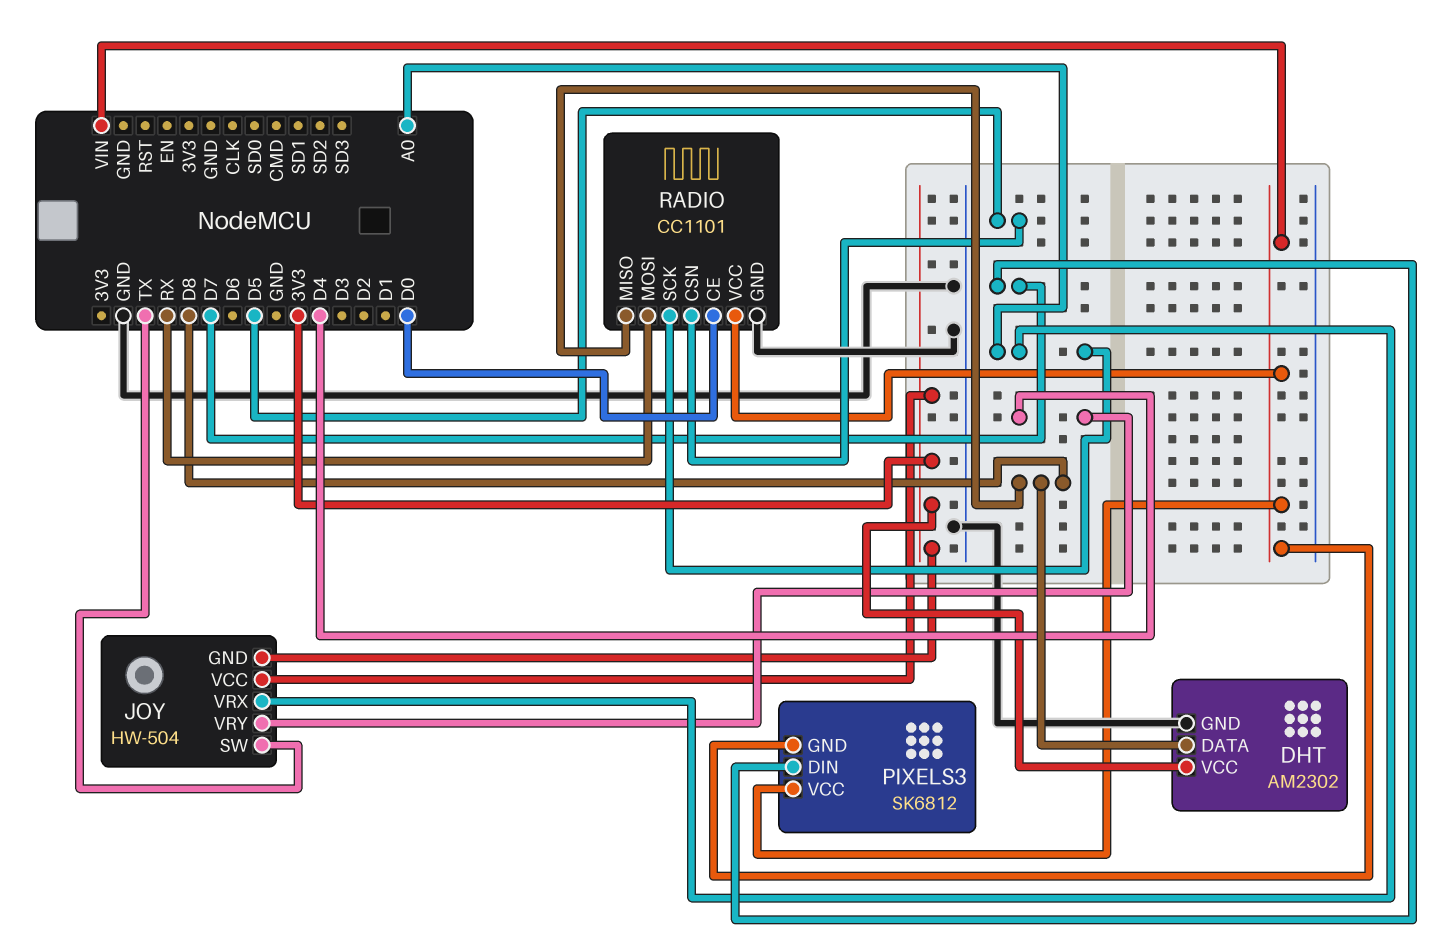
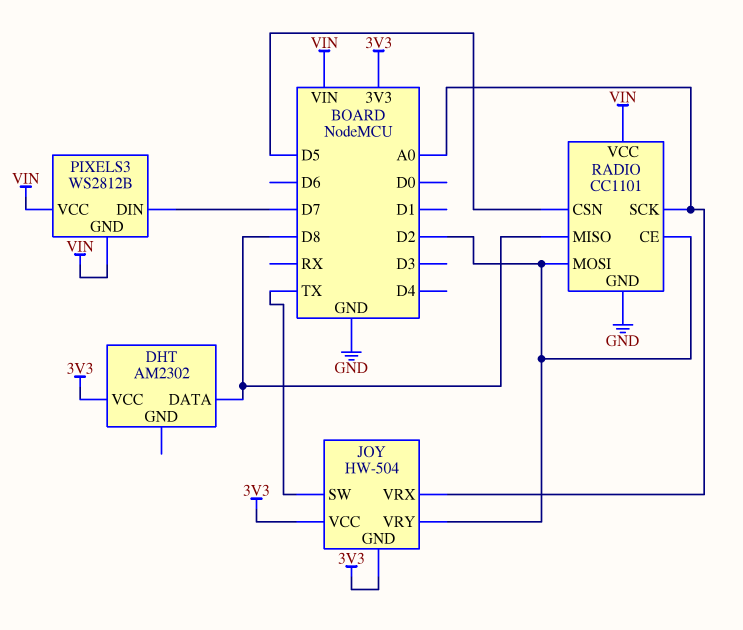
DHT pin GND: GND -> none
JOY pin VRY: D4 -> D2
PIXELS3: SK6812 -> WS2812B
RADIO pin CE: D0 -> D2
RADIO pin MOSI: RX -> D2

